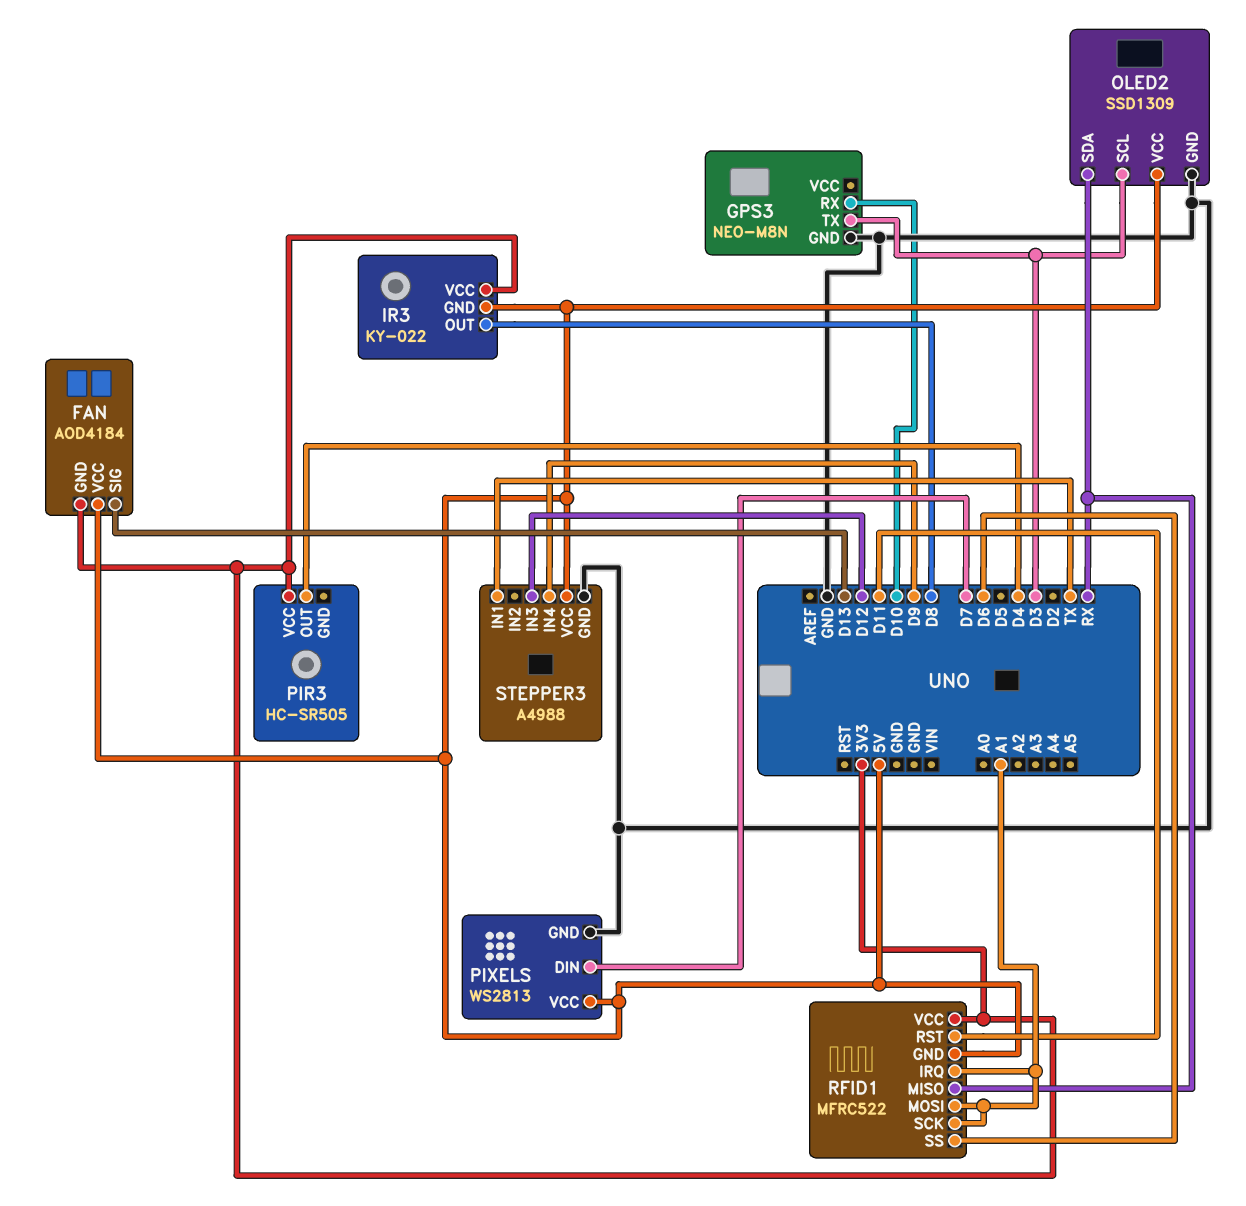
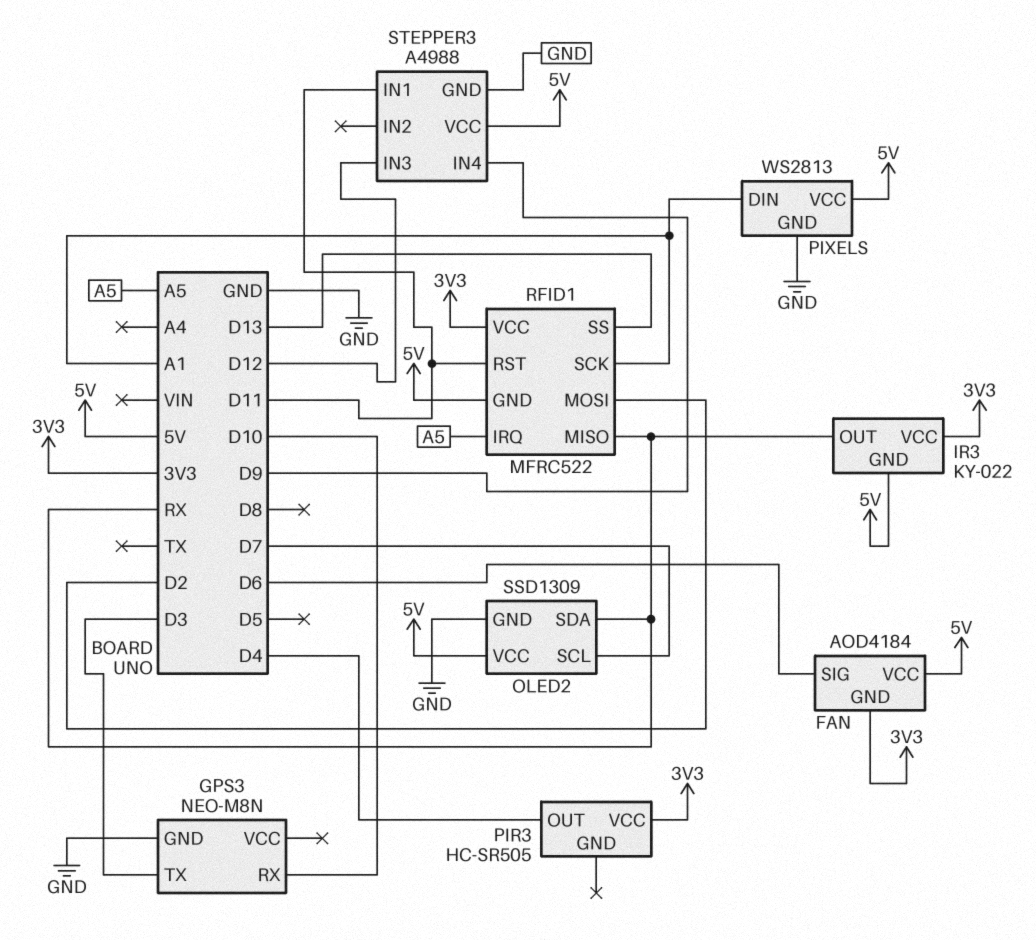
FAN pin SIG: D13 -> D6
IR3 pin OUT: D8 -> RX
OLED2 pin SCL: D3 -> D7
PIXELS pin DIN: D7 -> A1
RFID1 pin IRQ: A1 -> A5
RFID1 pin MOSI: A1 -> D2
RFID1 pin SS: D6 -> D13
STEPPER3 pin IN1: TX -> D11

